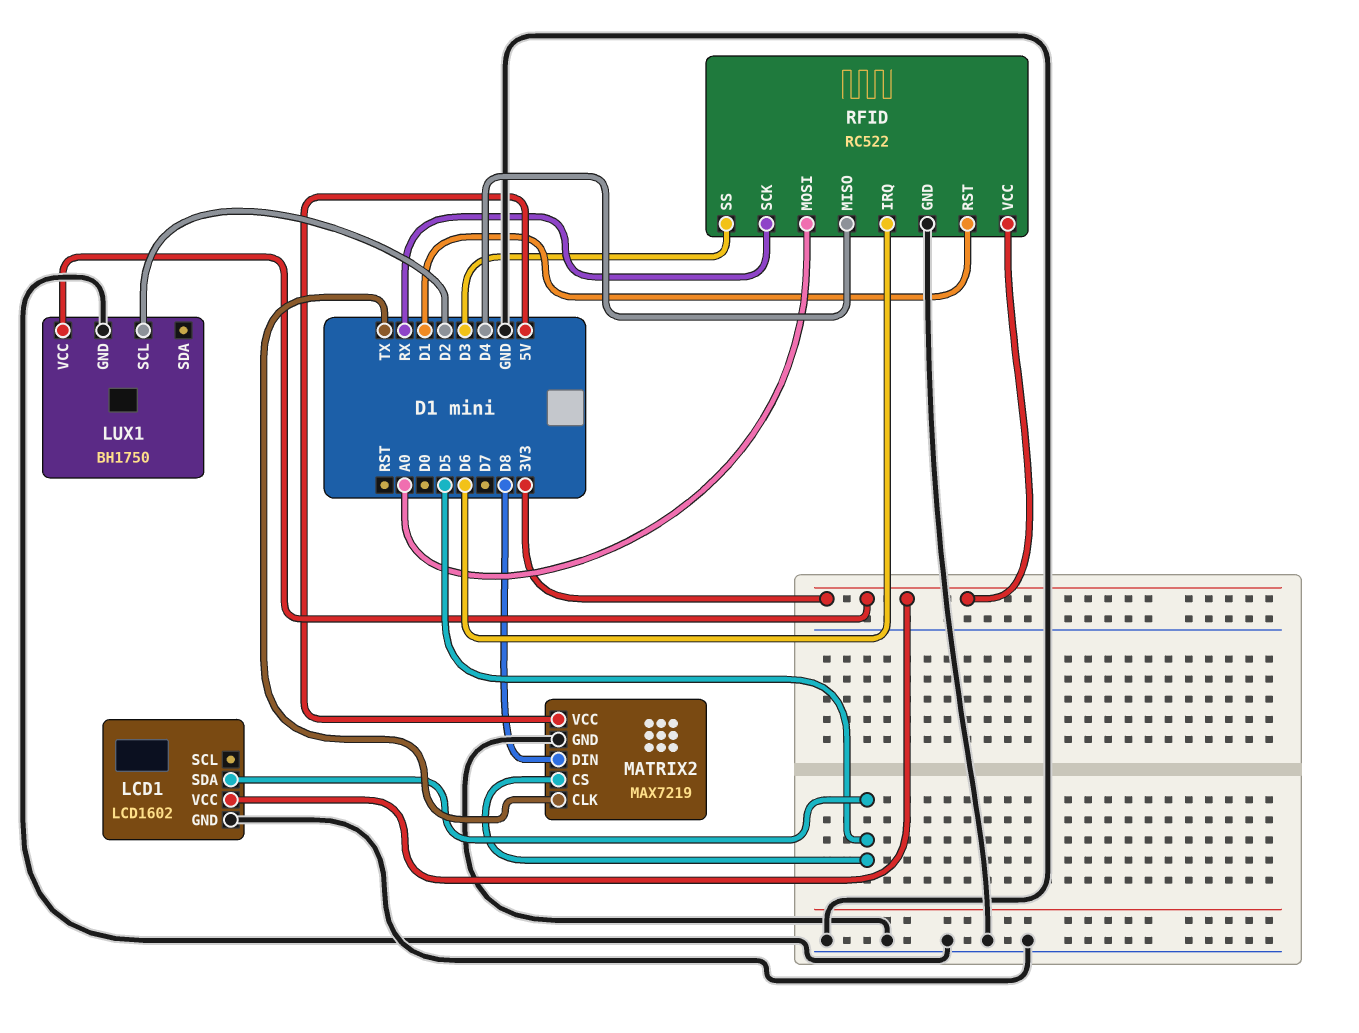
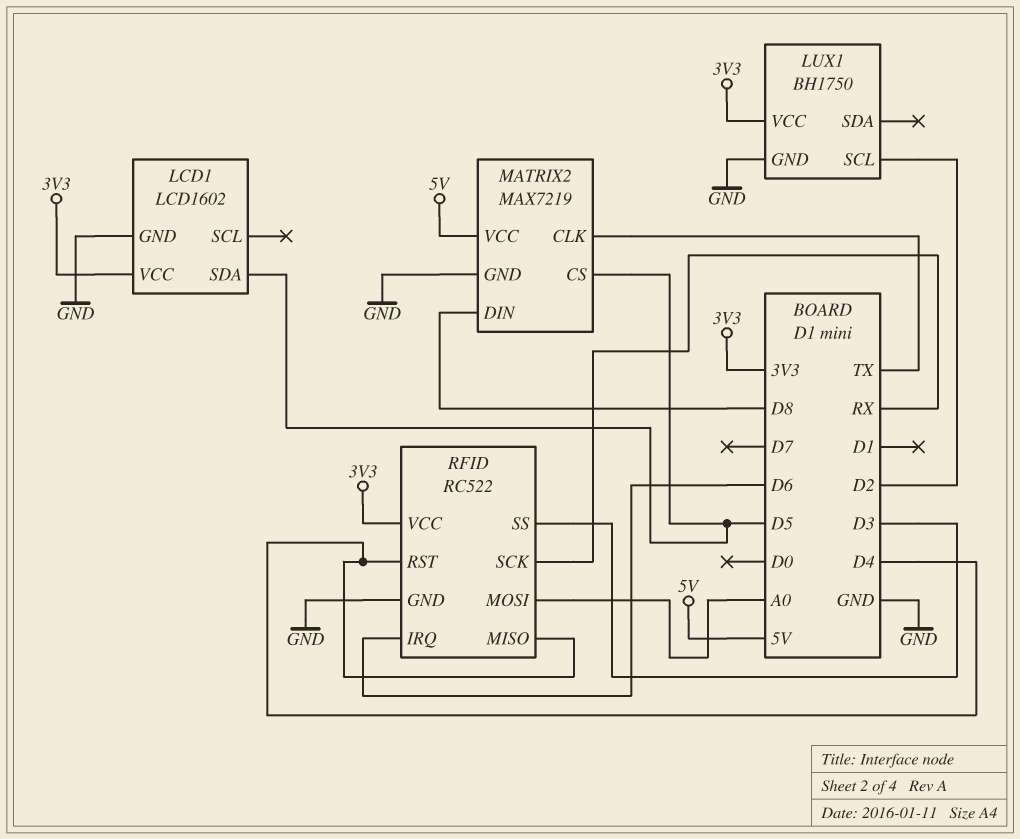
RFID pin RST: D1 -> D4

